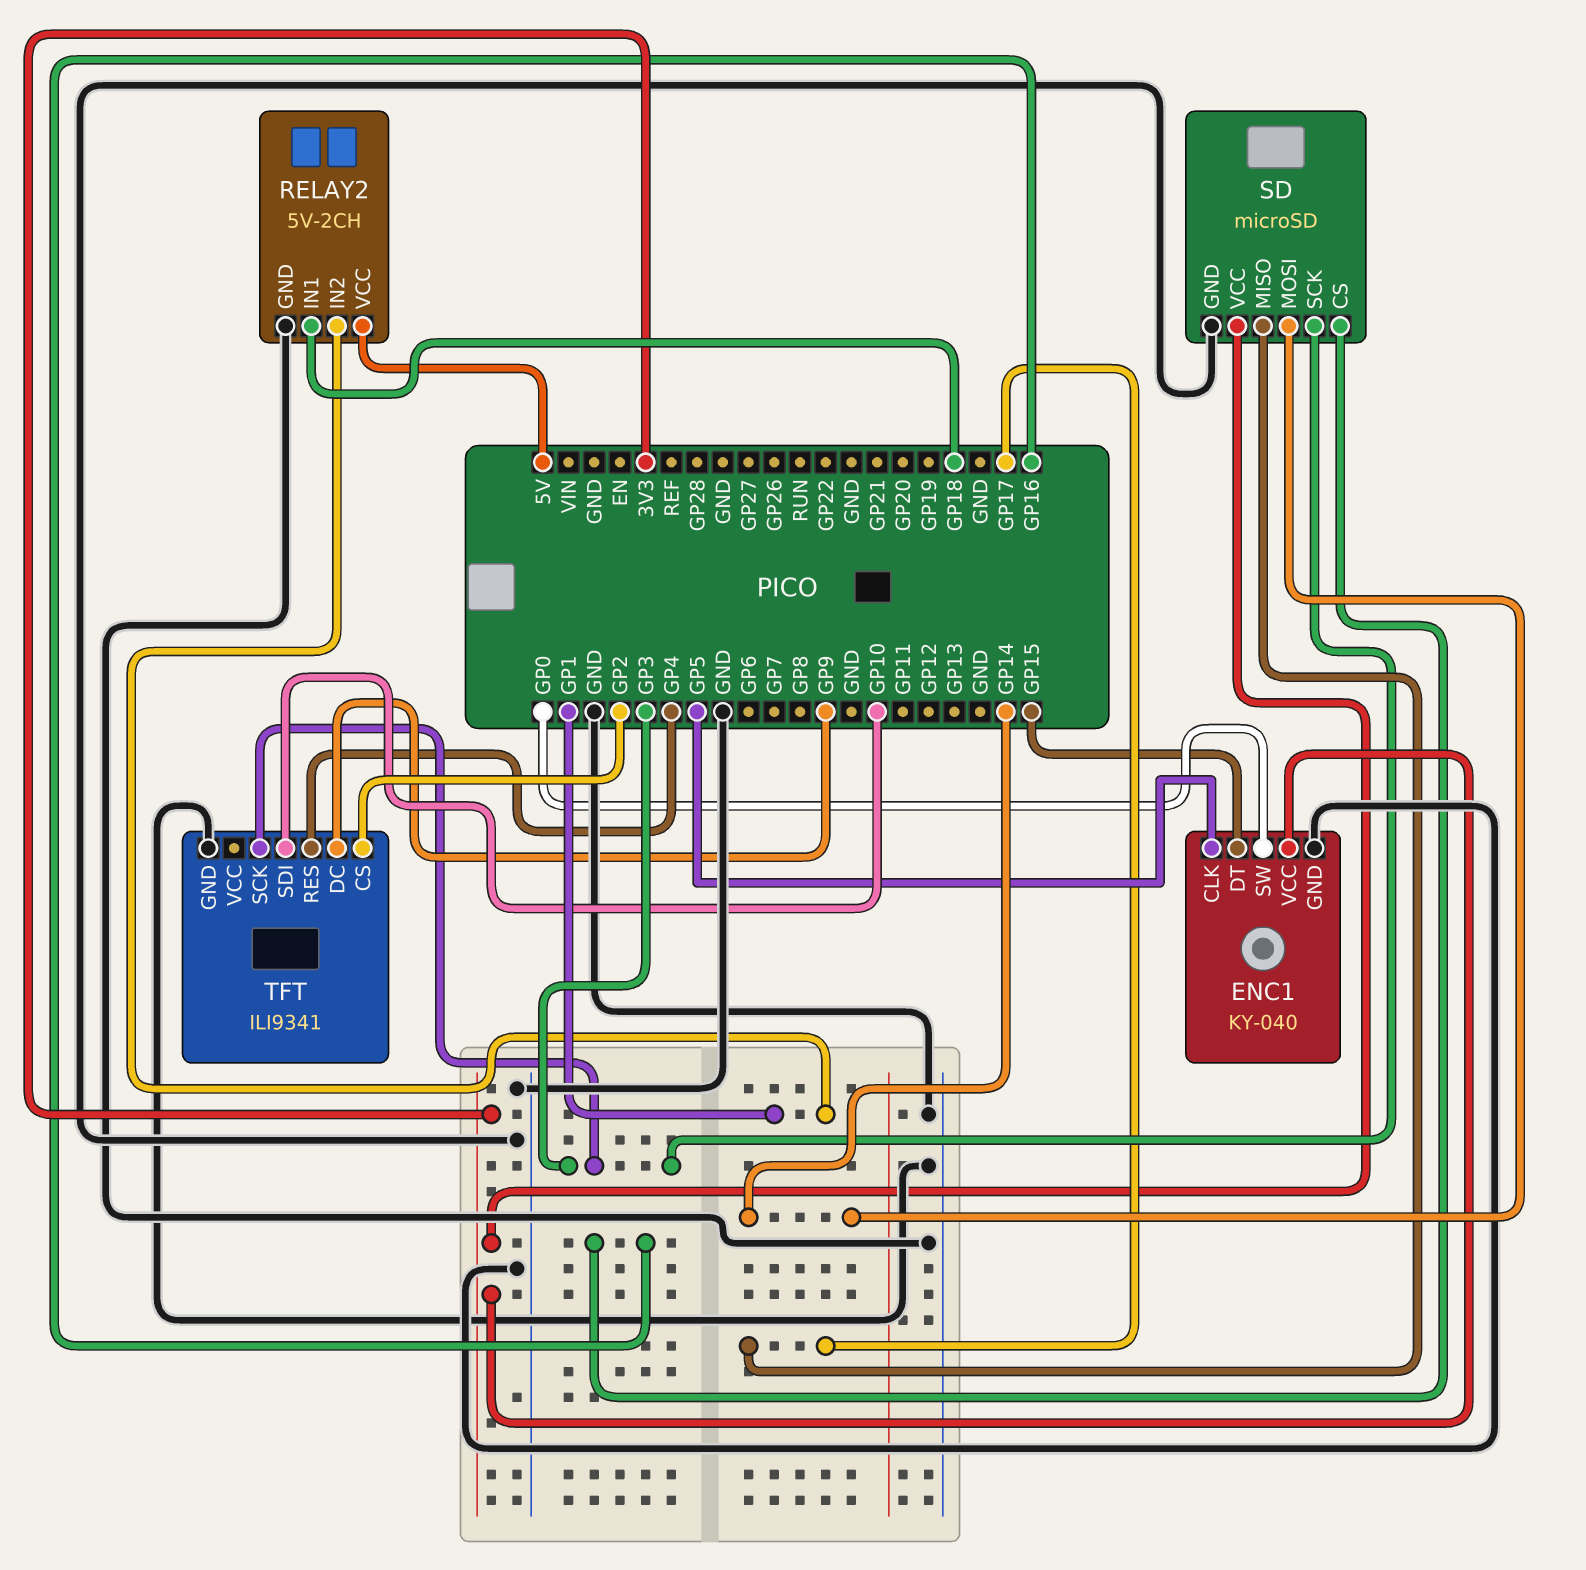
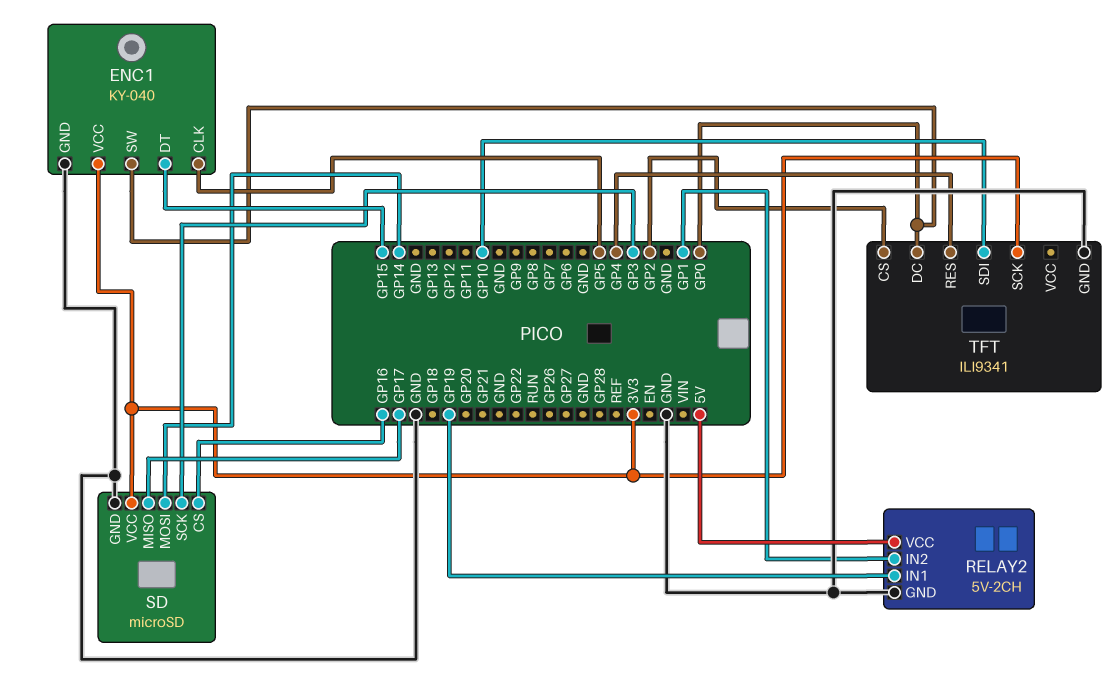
RELAY2 pin IN1: GP18 -> GP19
TFT pin DC: GP9 -> GP0
TFT pin SCK: GP3 -> 3V3

